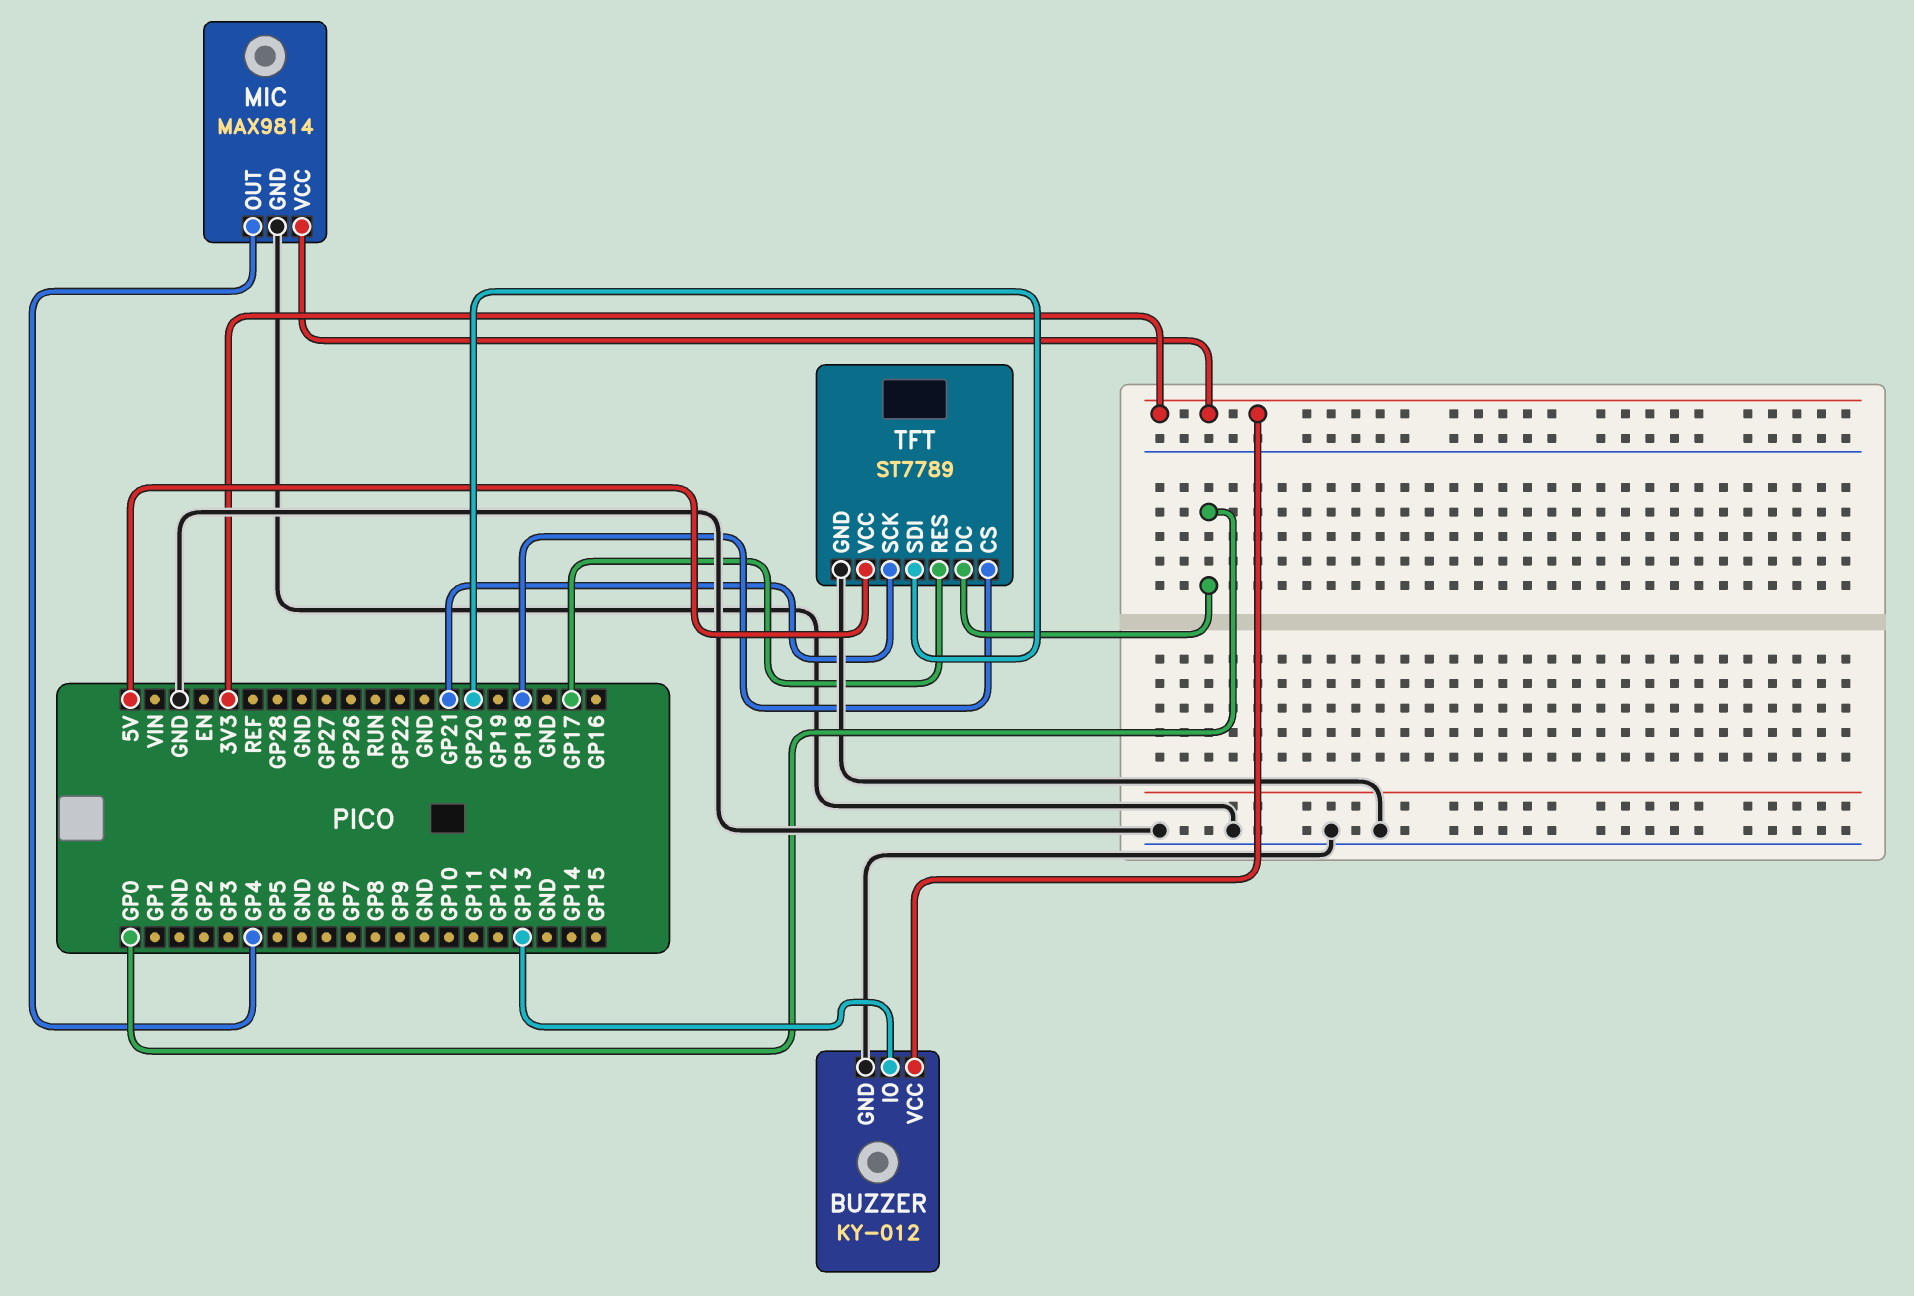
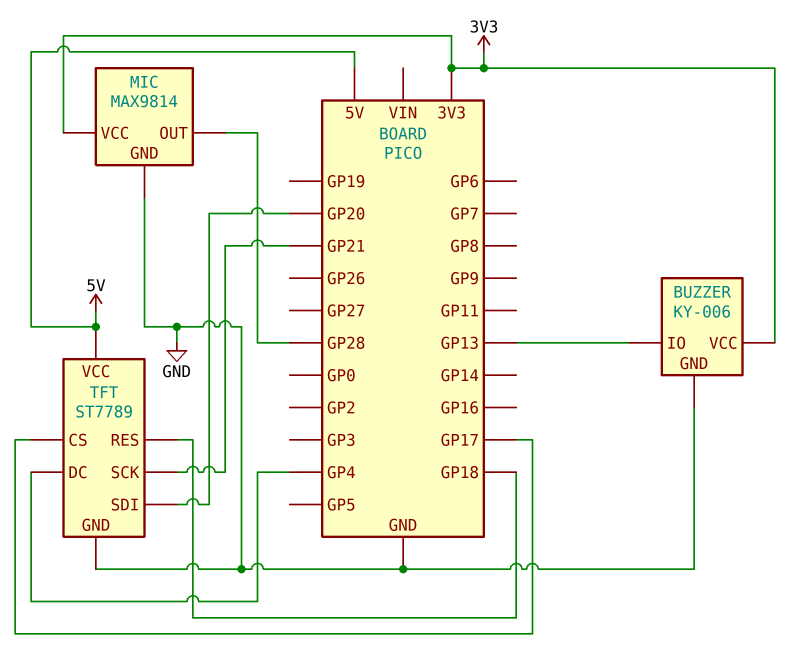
BUZZER: KY-012 -> KY-006
MIC pin OUT: GP4 -> GP28
TFT pin CS: GP18 -> GP17
TFT pin DC: GP0 -> GP4
TFT pin RES: GP17 -> GP18

